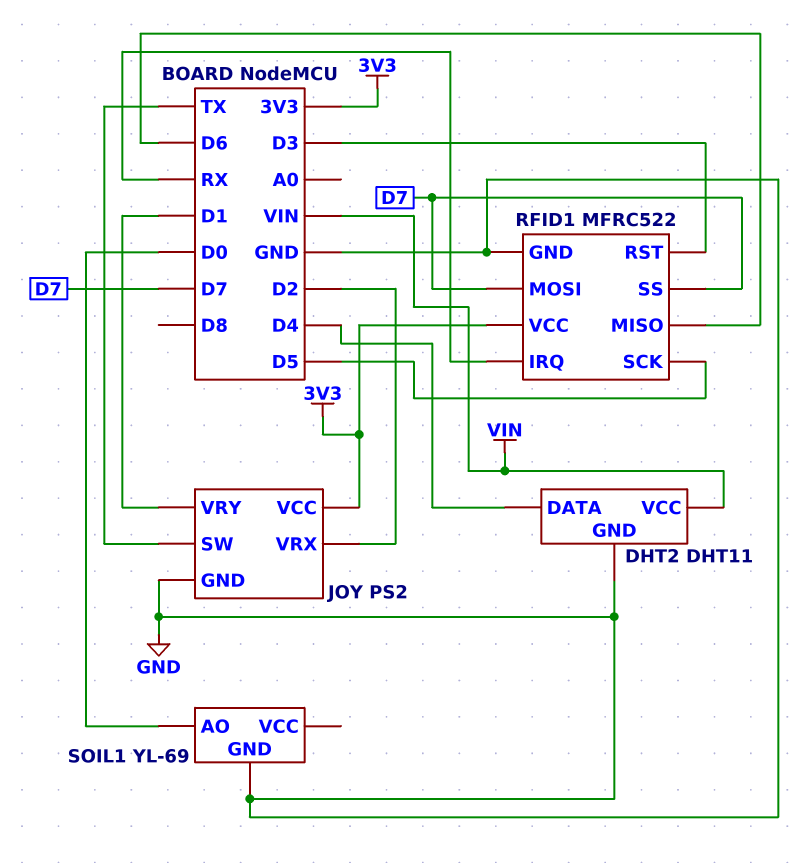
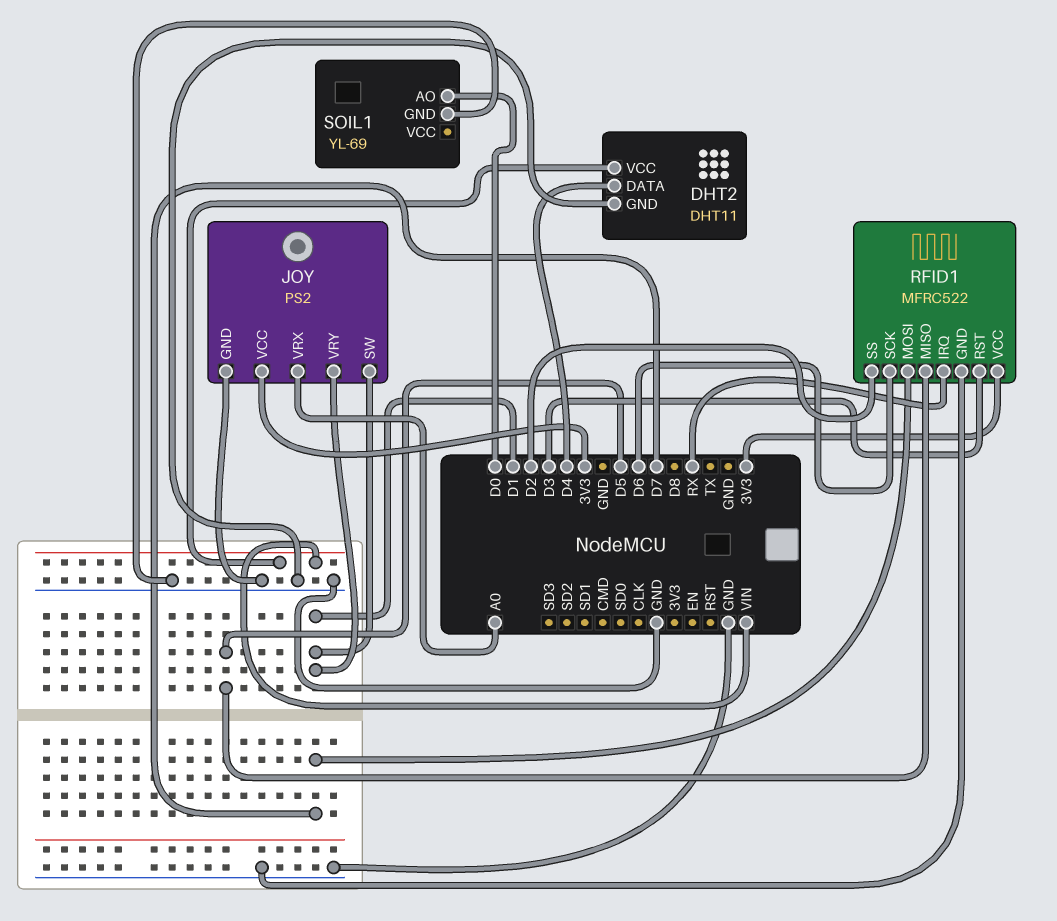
JOY pin SW: TX -> D1
JOY pin VRX: D2 -> A0
RFID1 pin MISO: D6 -> D5
RFID1 pin SCK: D5 -> D6
RFID1 pin SS: D7 -> D2

